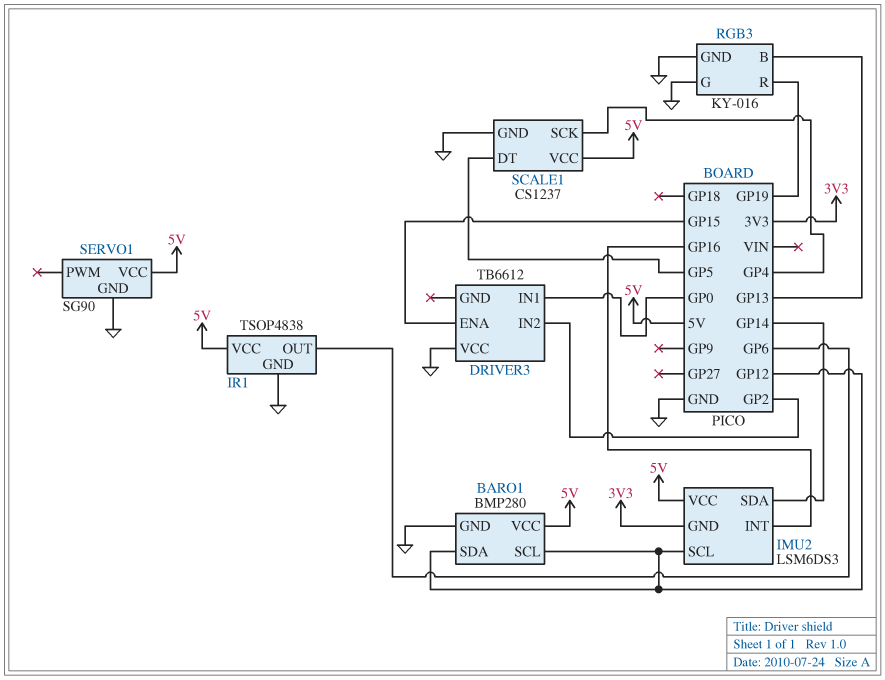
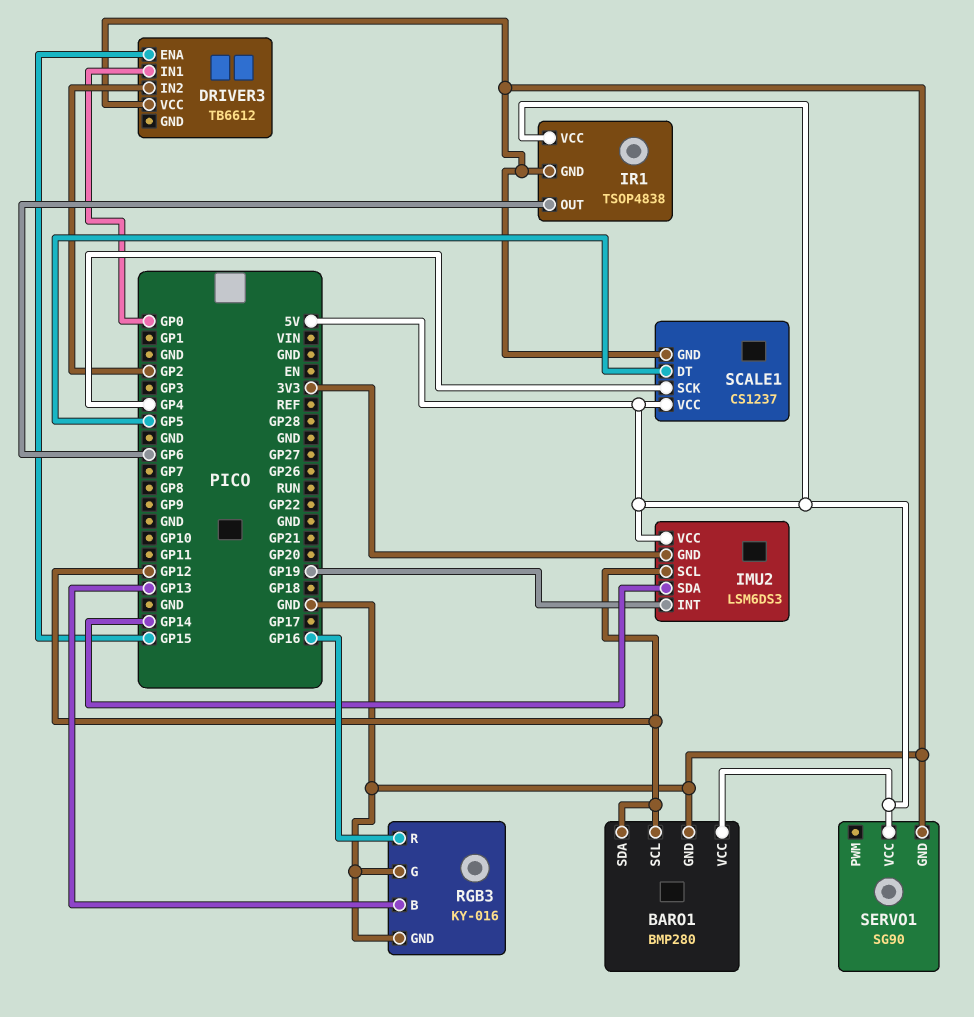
IMU2 pin INT: GP16 -> GP19
RGB3 pin R: GP19 -> GP16

